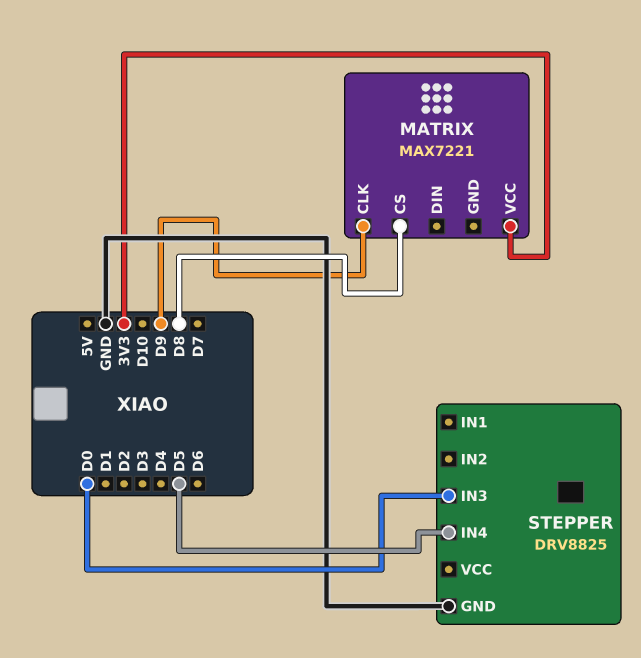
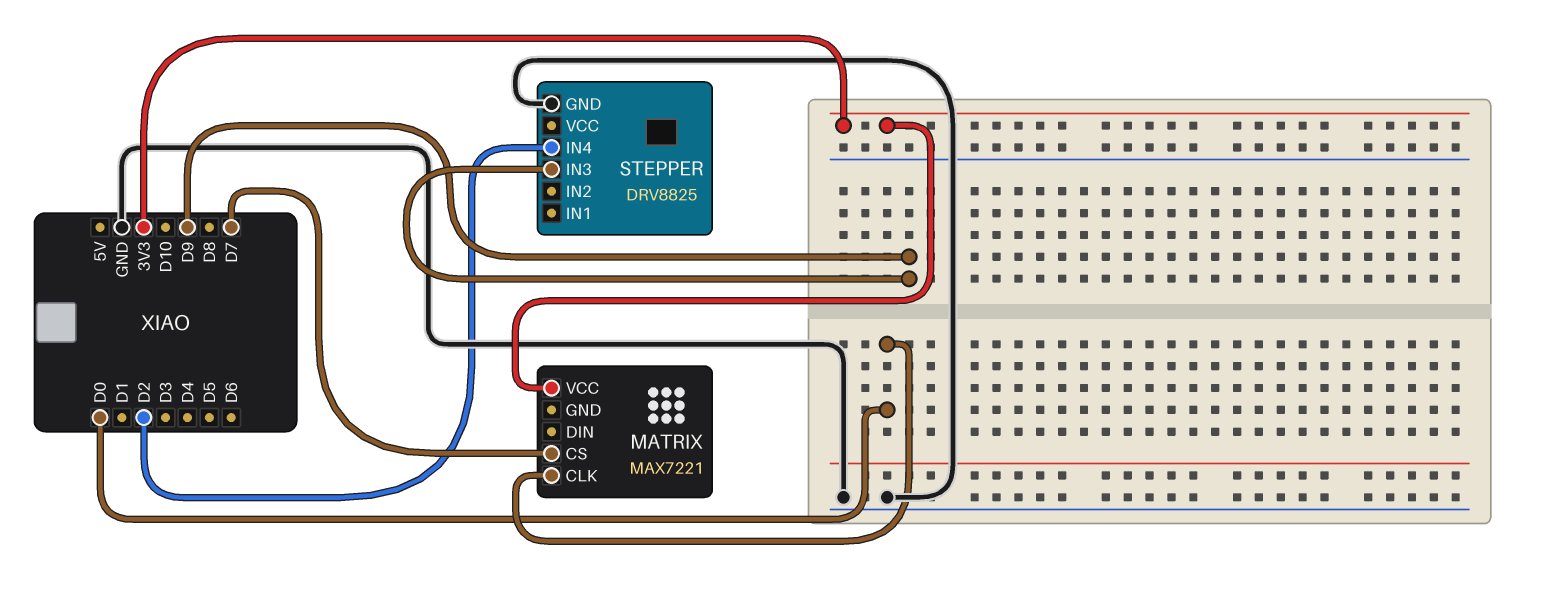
MATRIX pin CLK: D9 -> D0
MATRIX pin CS: D8 -> D7
STEPPER pin IN3: D0 -> D9
STEPPER pin IN4: D5 -> D2

